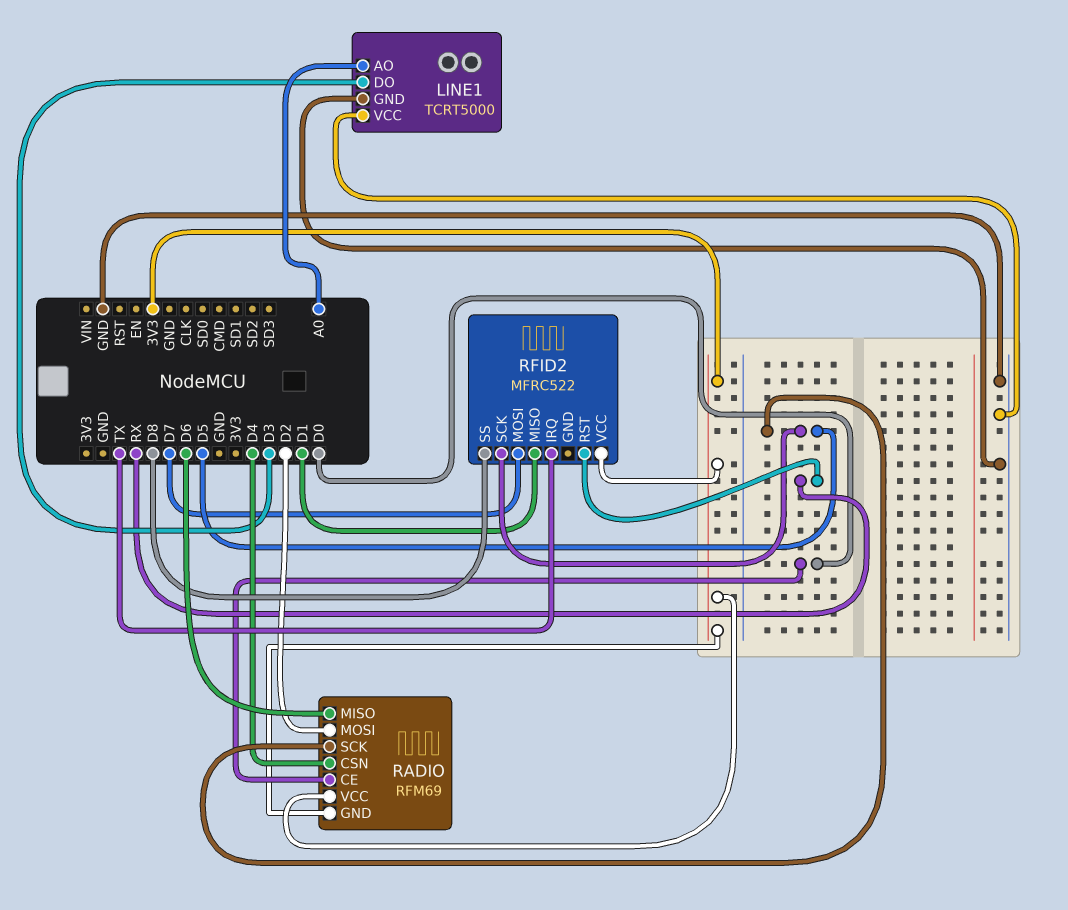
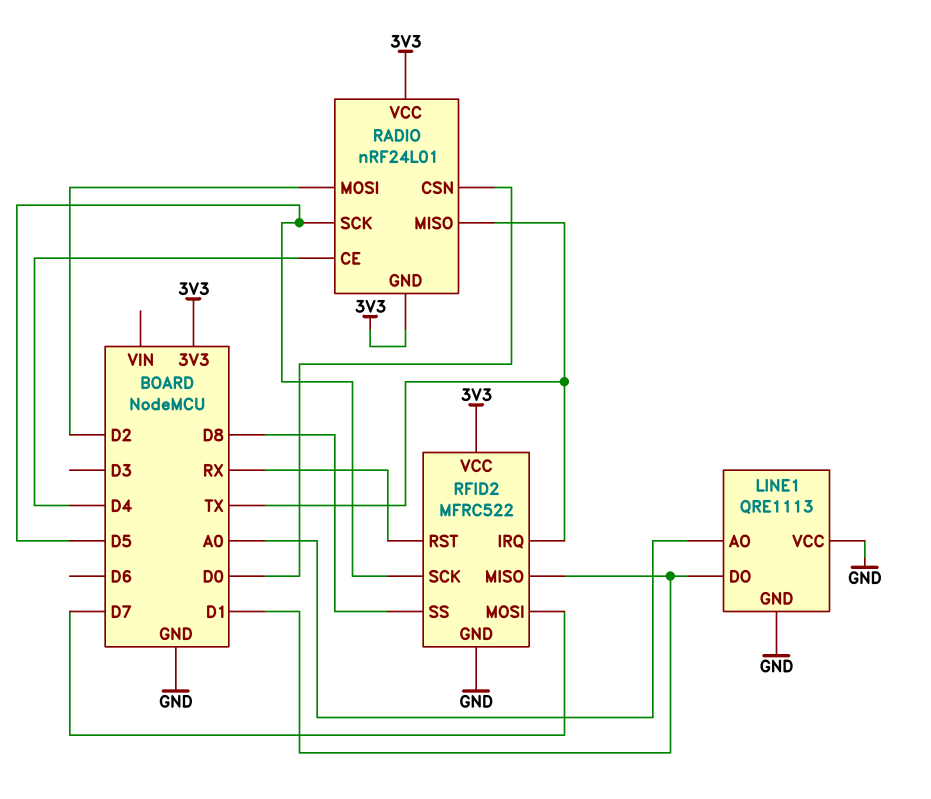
LINE1: TCRT5000 -> QRE1113
LINE1 pin DO: D3 -> D1
RADIO: RFM69 -> nRF24L01
RADIO pin CE: D0 -> D4
RADIO pin CSN: D4 -> D0
RADIO pin MISO: D6 -> TX
RFID2 pin GND: none -> GND

